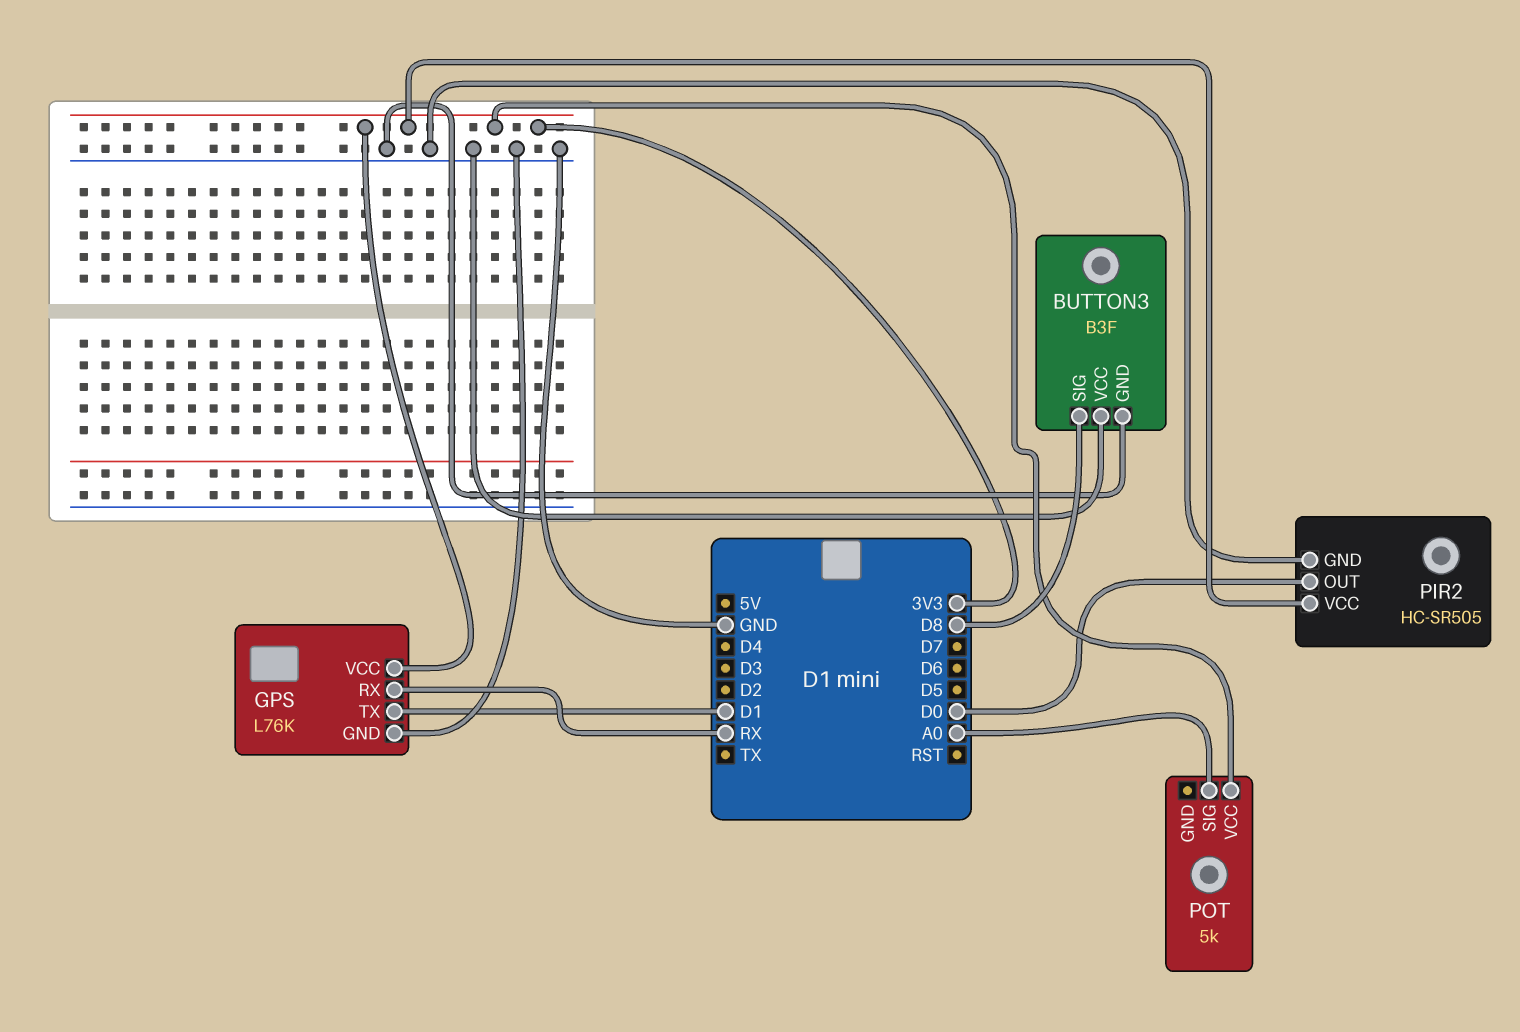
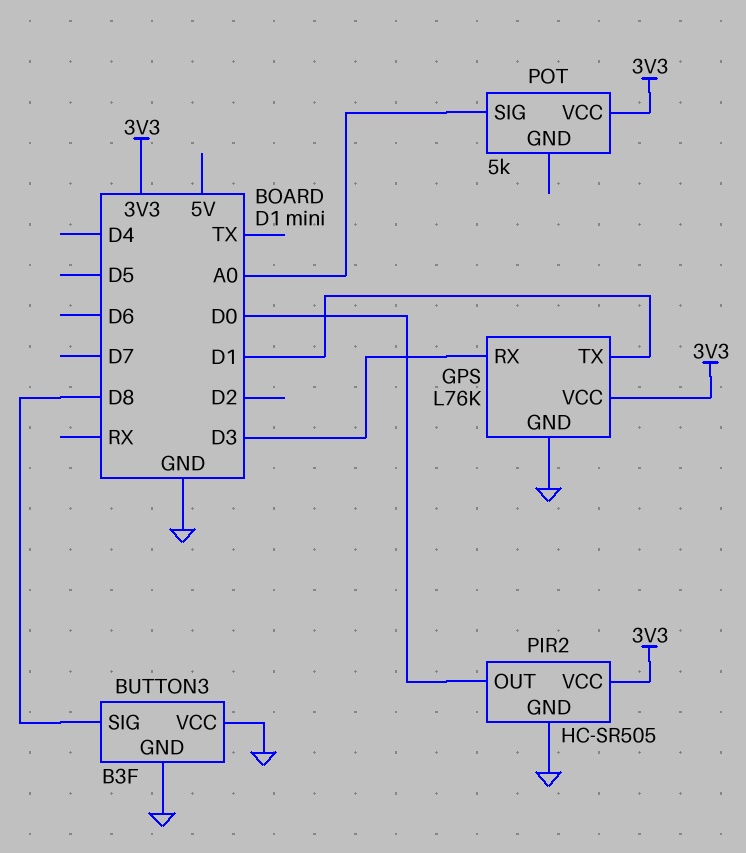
GPS pin RX: RX -> D3

